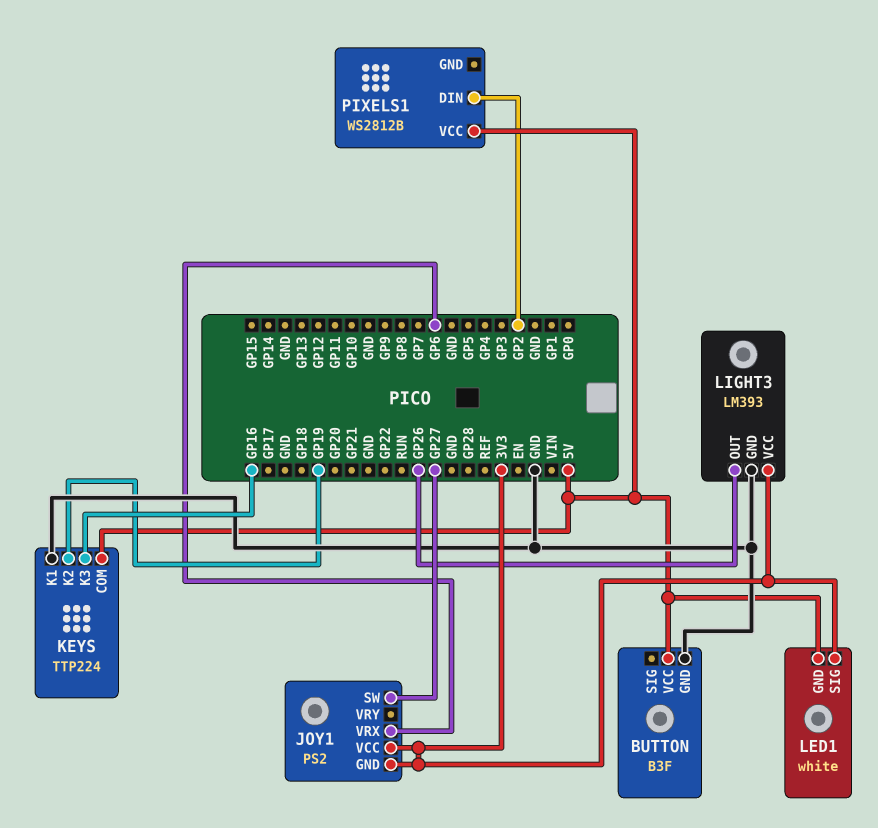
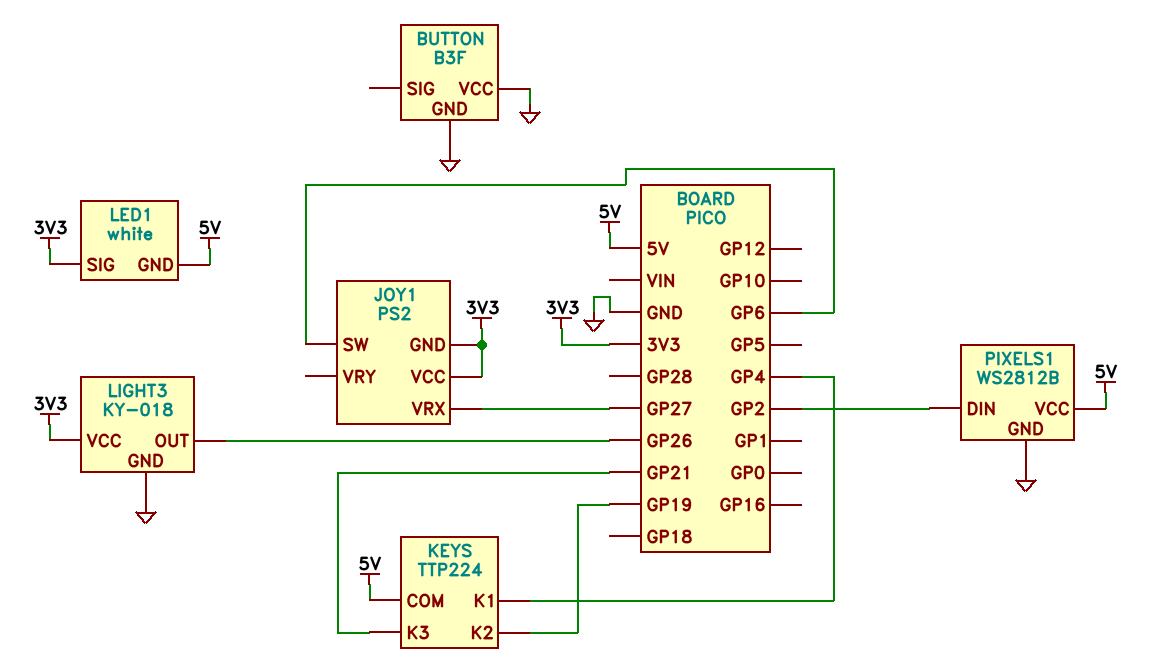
BUTTON pin VCC: 5V -> GND
JOY1 pin SW: GP27 -> GP6
JOY1 pin VRX: GP6 -> GP27
KEYS pin K1: GND -> GP4
KEYS pin K3: GP16 -> GP21
LIGHT3: LM393 -> KY-018
PIXELS1 pin GND: none -> GND

